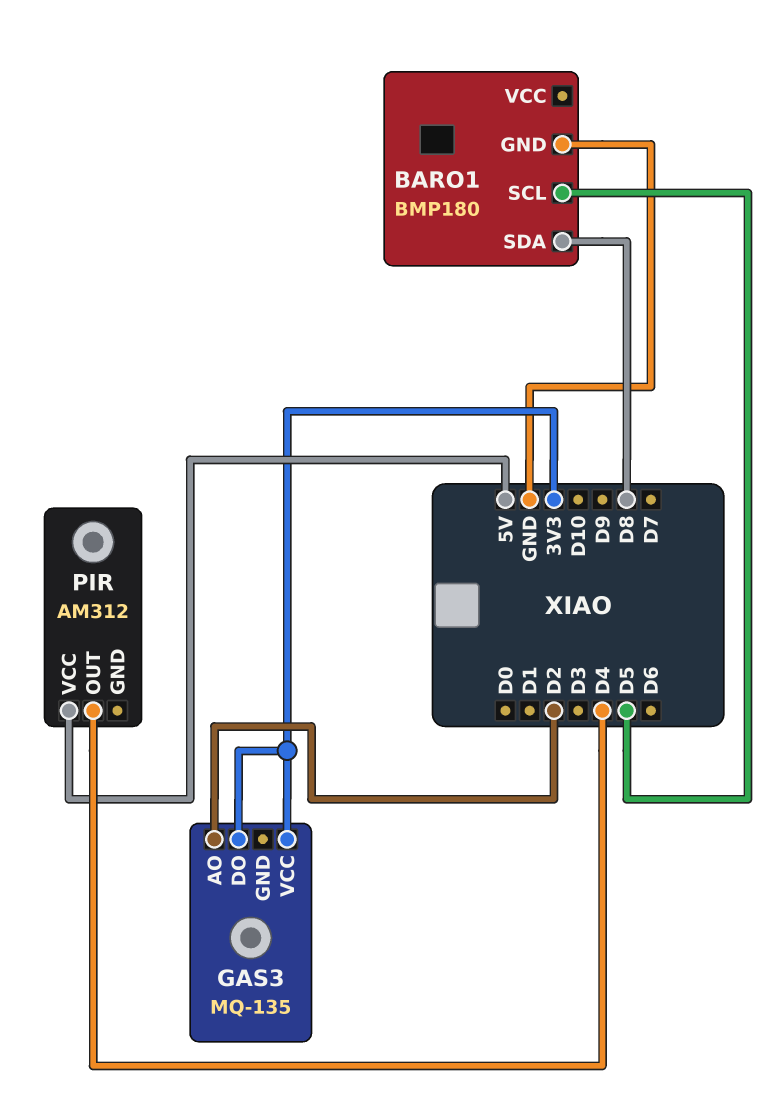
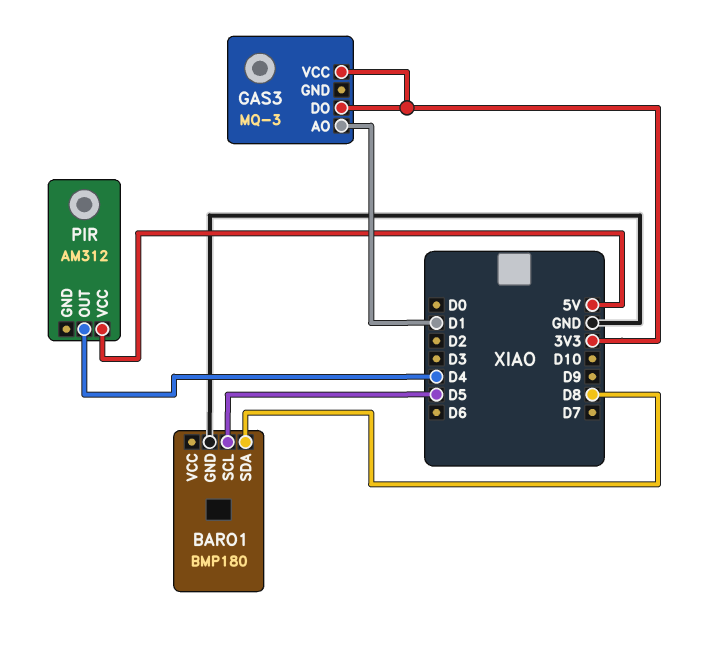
GAS3: MQ-135 -> MQ-3
GAS3 pin AO: D2 -> D1

